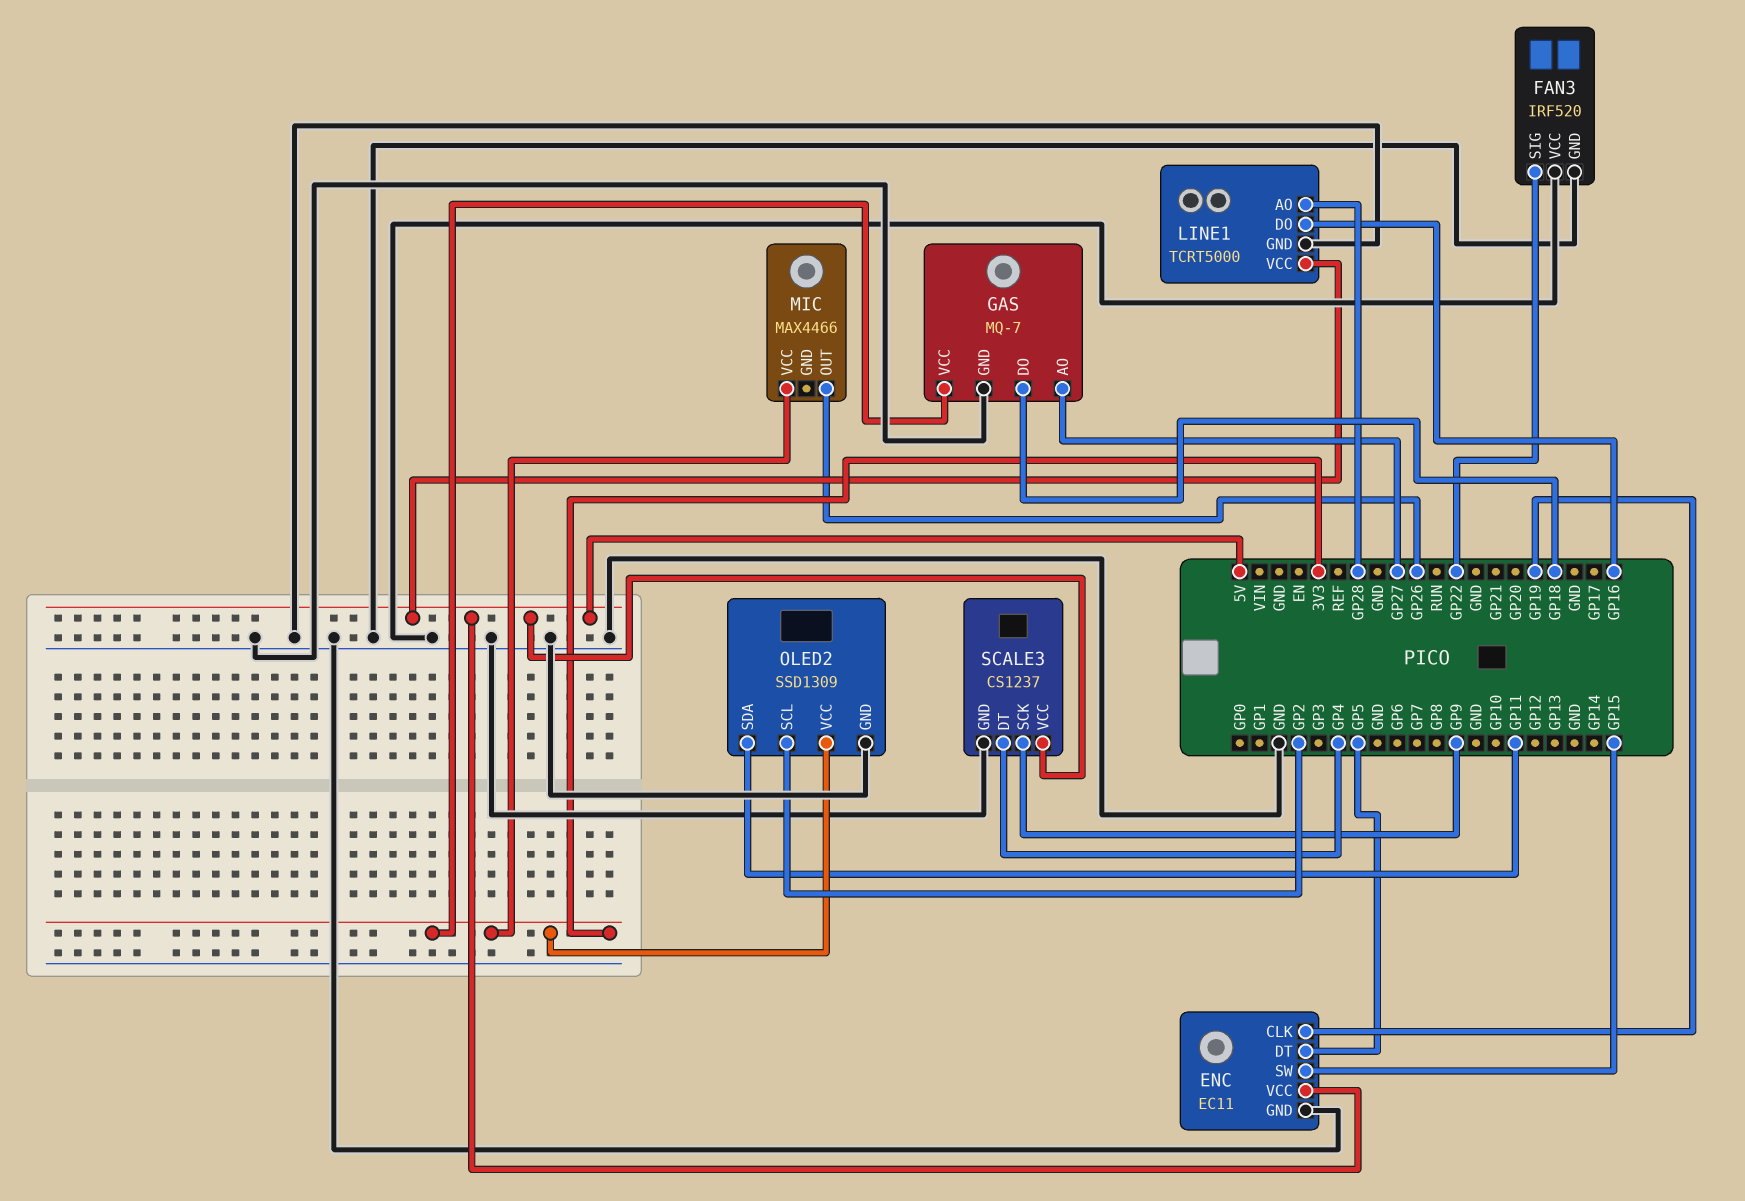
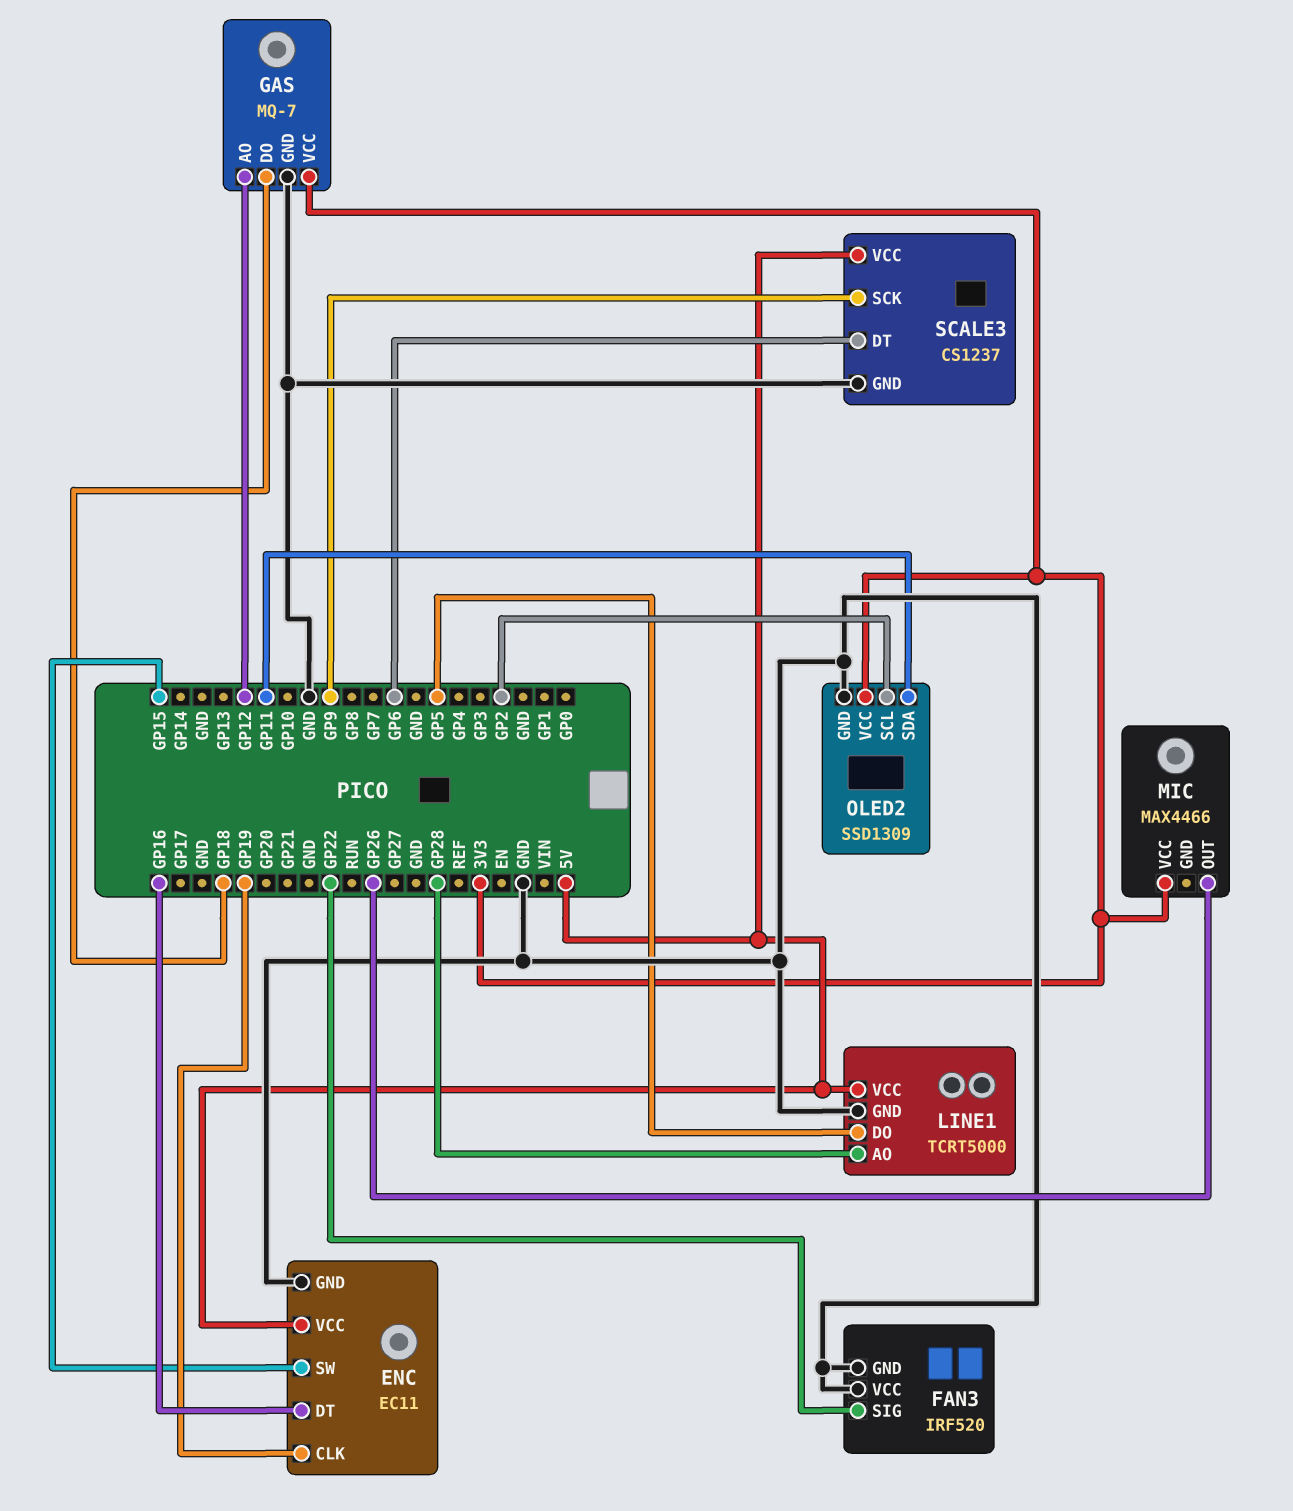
ENC pin DT: GP5 -> GP16
GAS pin AO: GP27 -> GP12
LINE1 pin DO: GP16 -> GP5
SCALE3 pin DT: GP4 -> GP6

